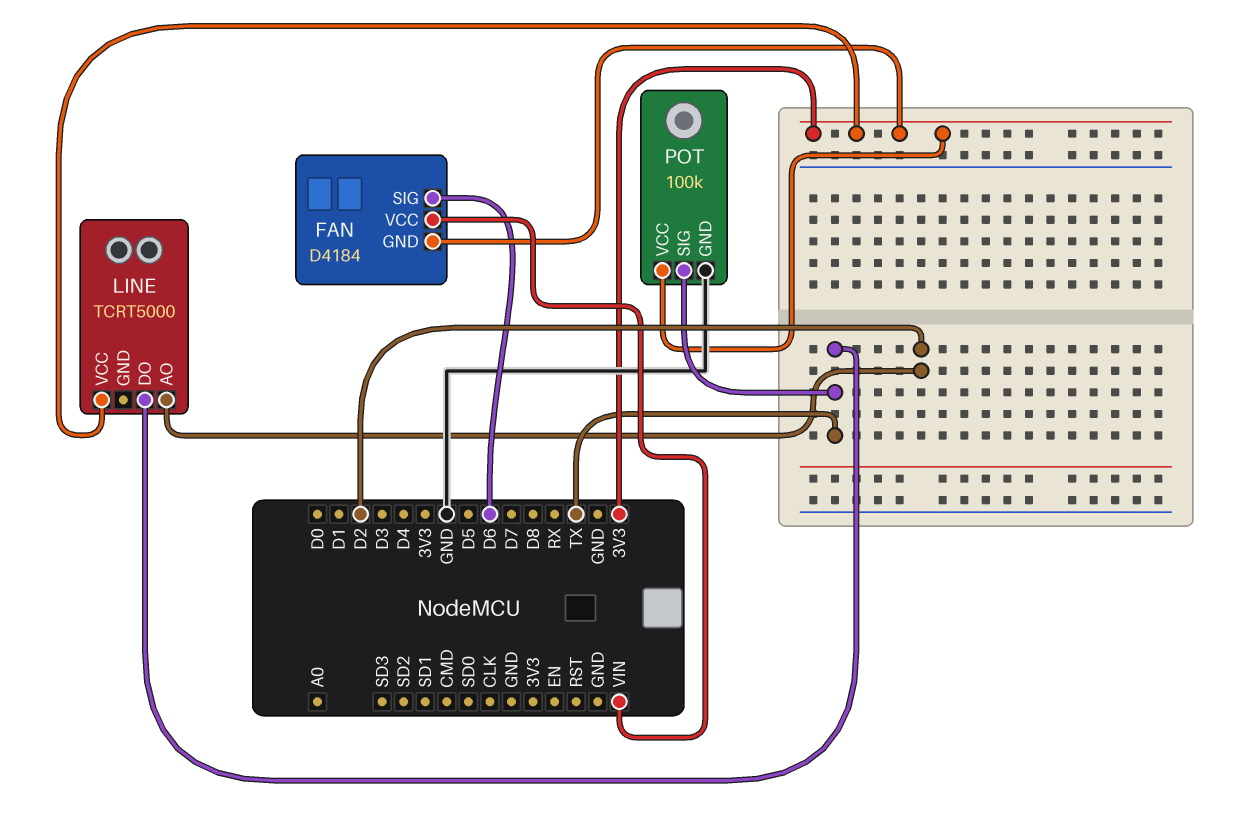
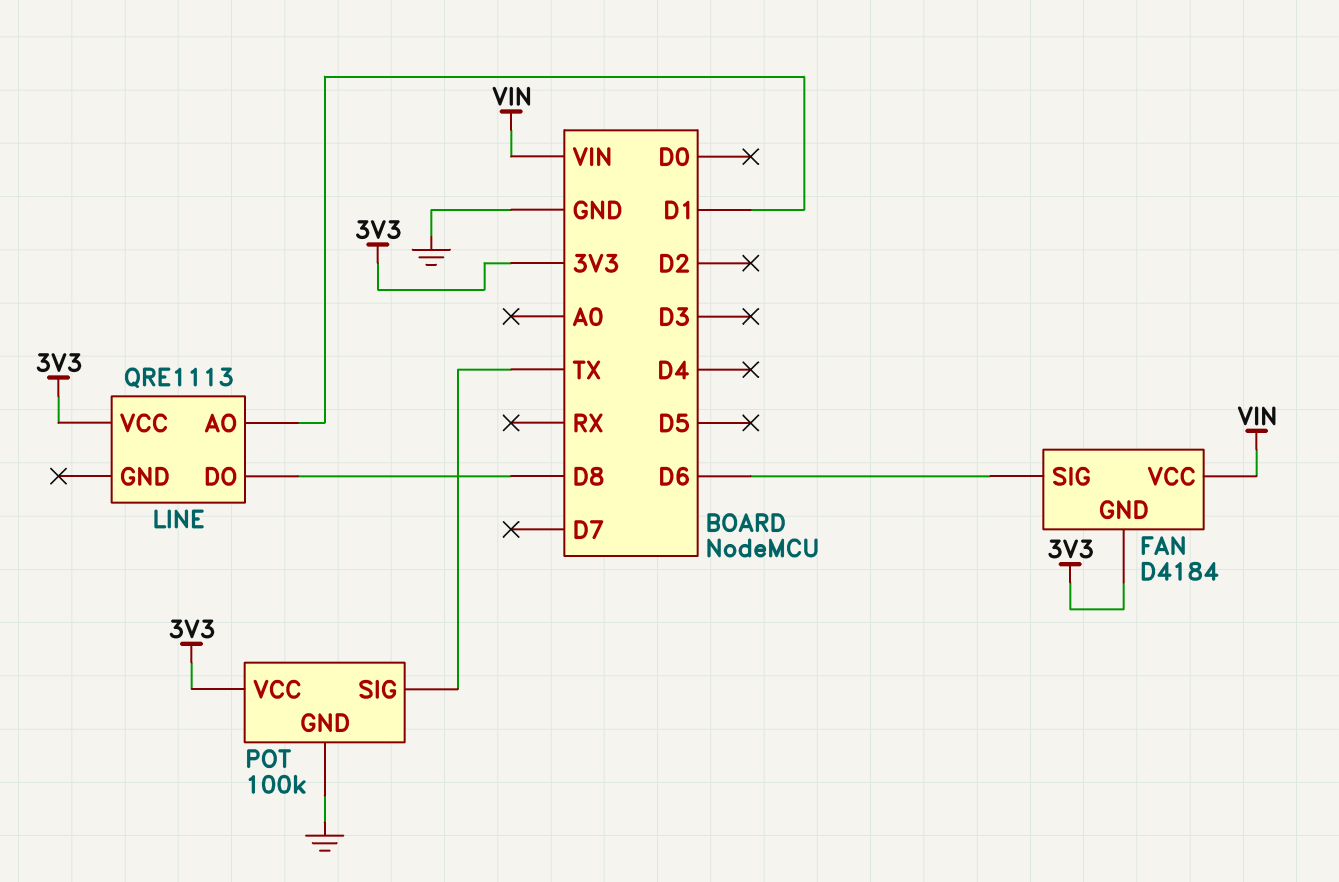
LINE: TCRT5000 -> QRE1113
LINE pin AO: D2 -> D1
LINE pin DO: TX -> D8

